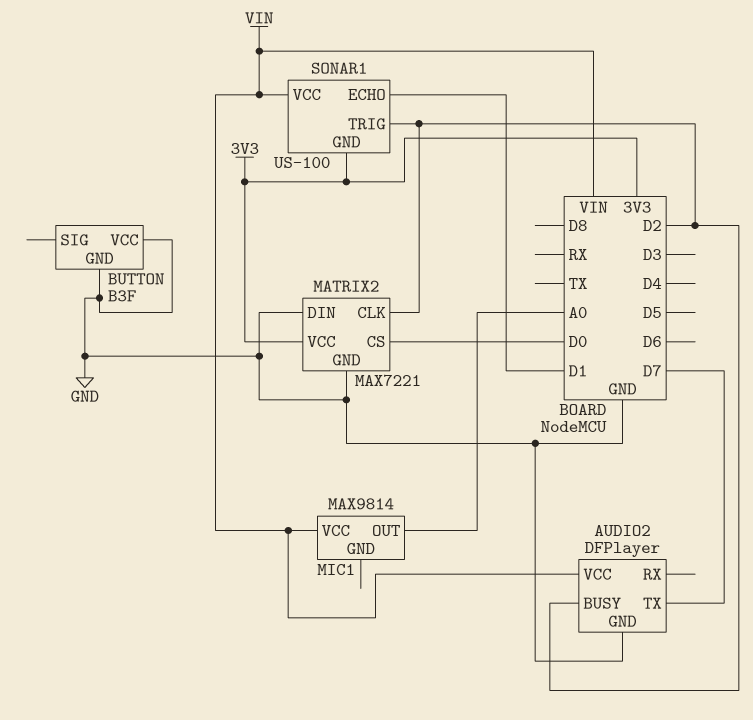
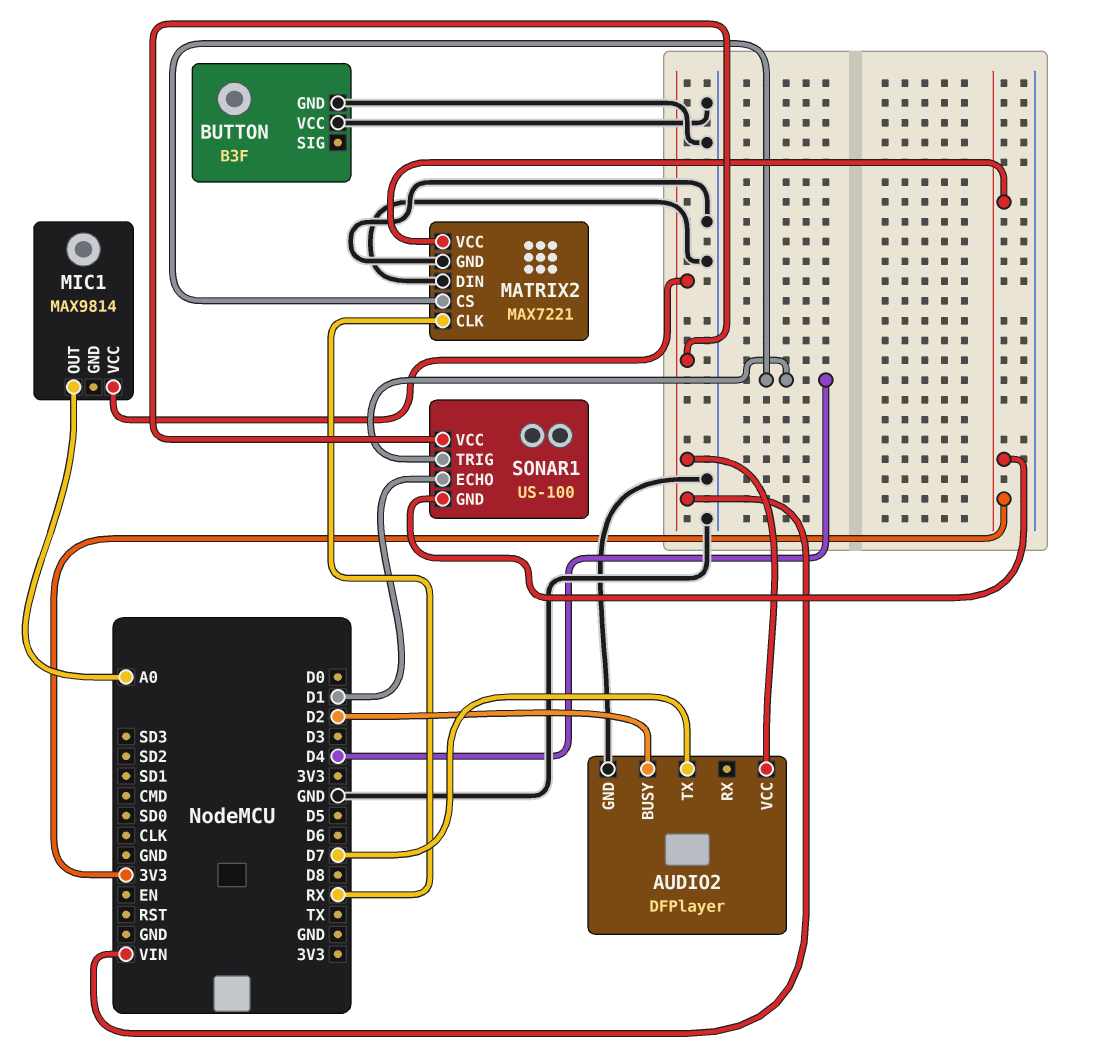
MATRIX2 pin CLK: D2 -> RX
MATRIX2 pin CS: D0 -> D4
SONAR1 pin TRIG: D2 -> D4

